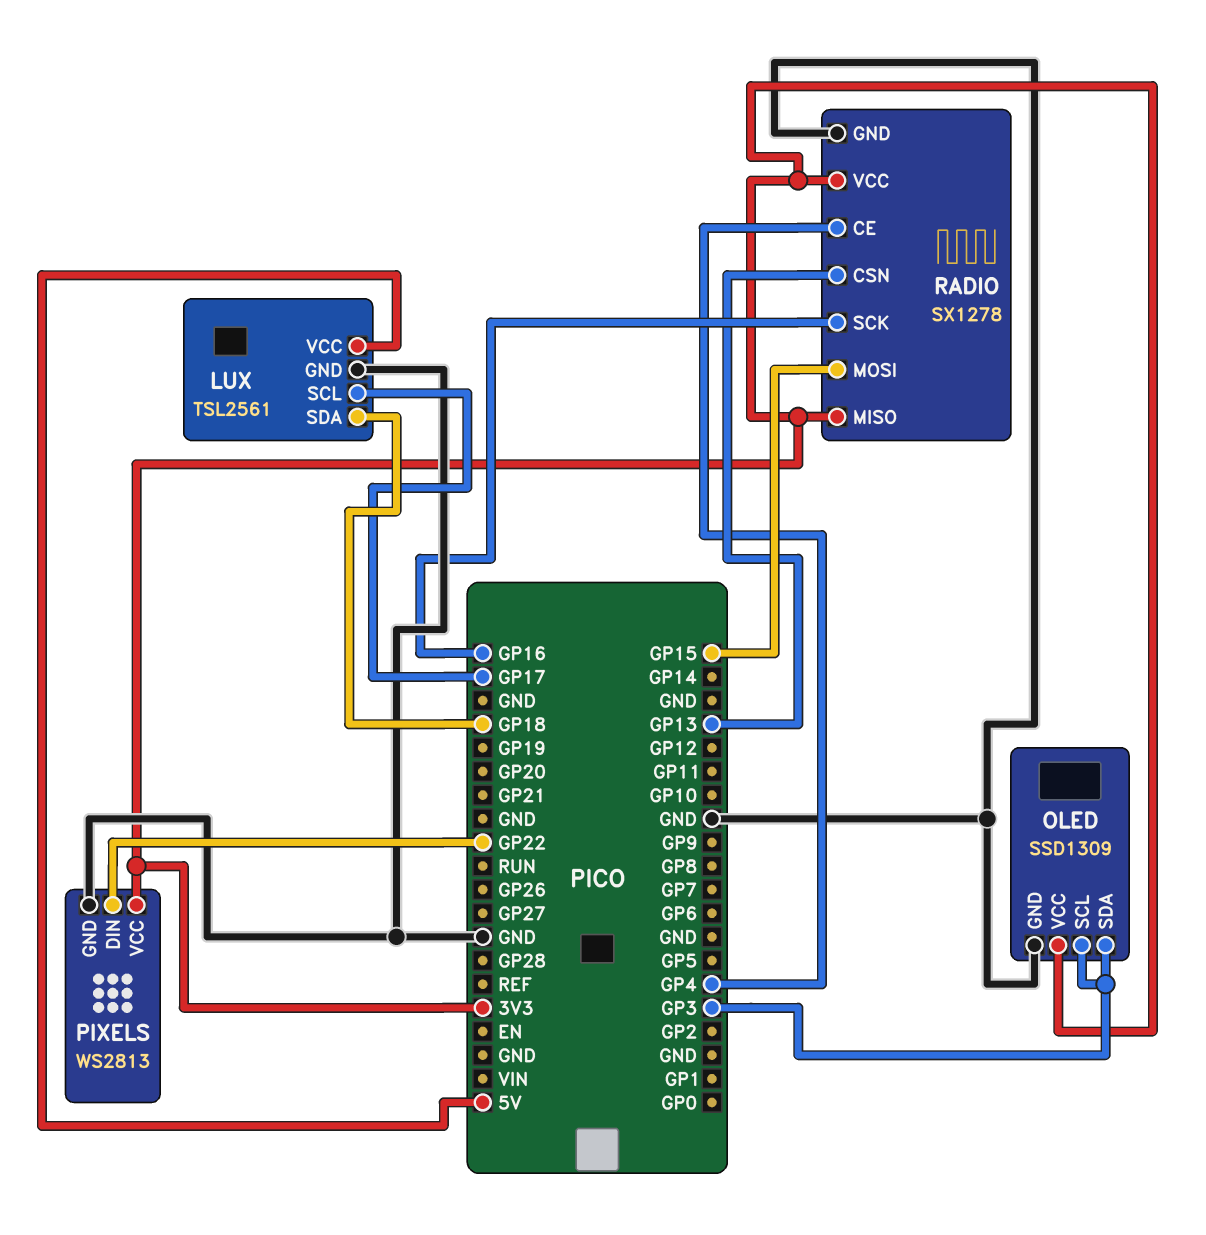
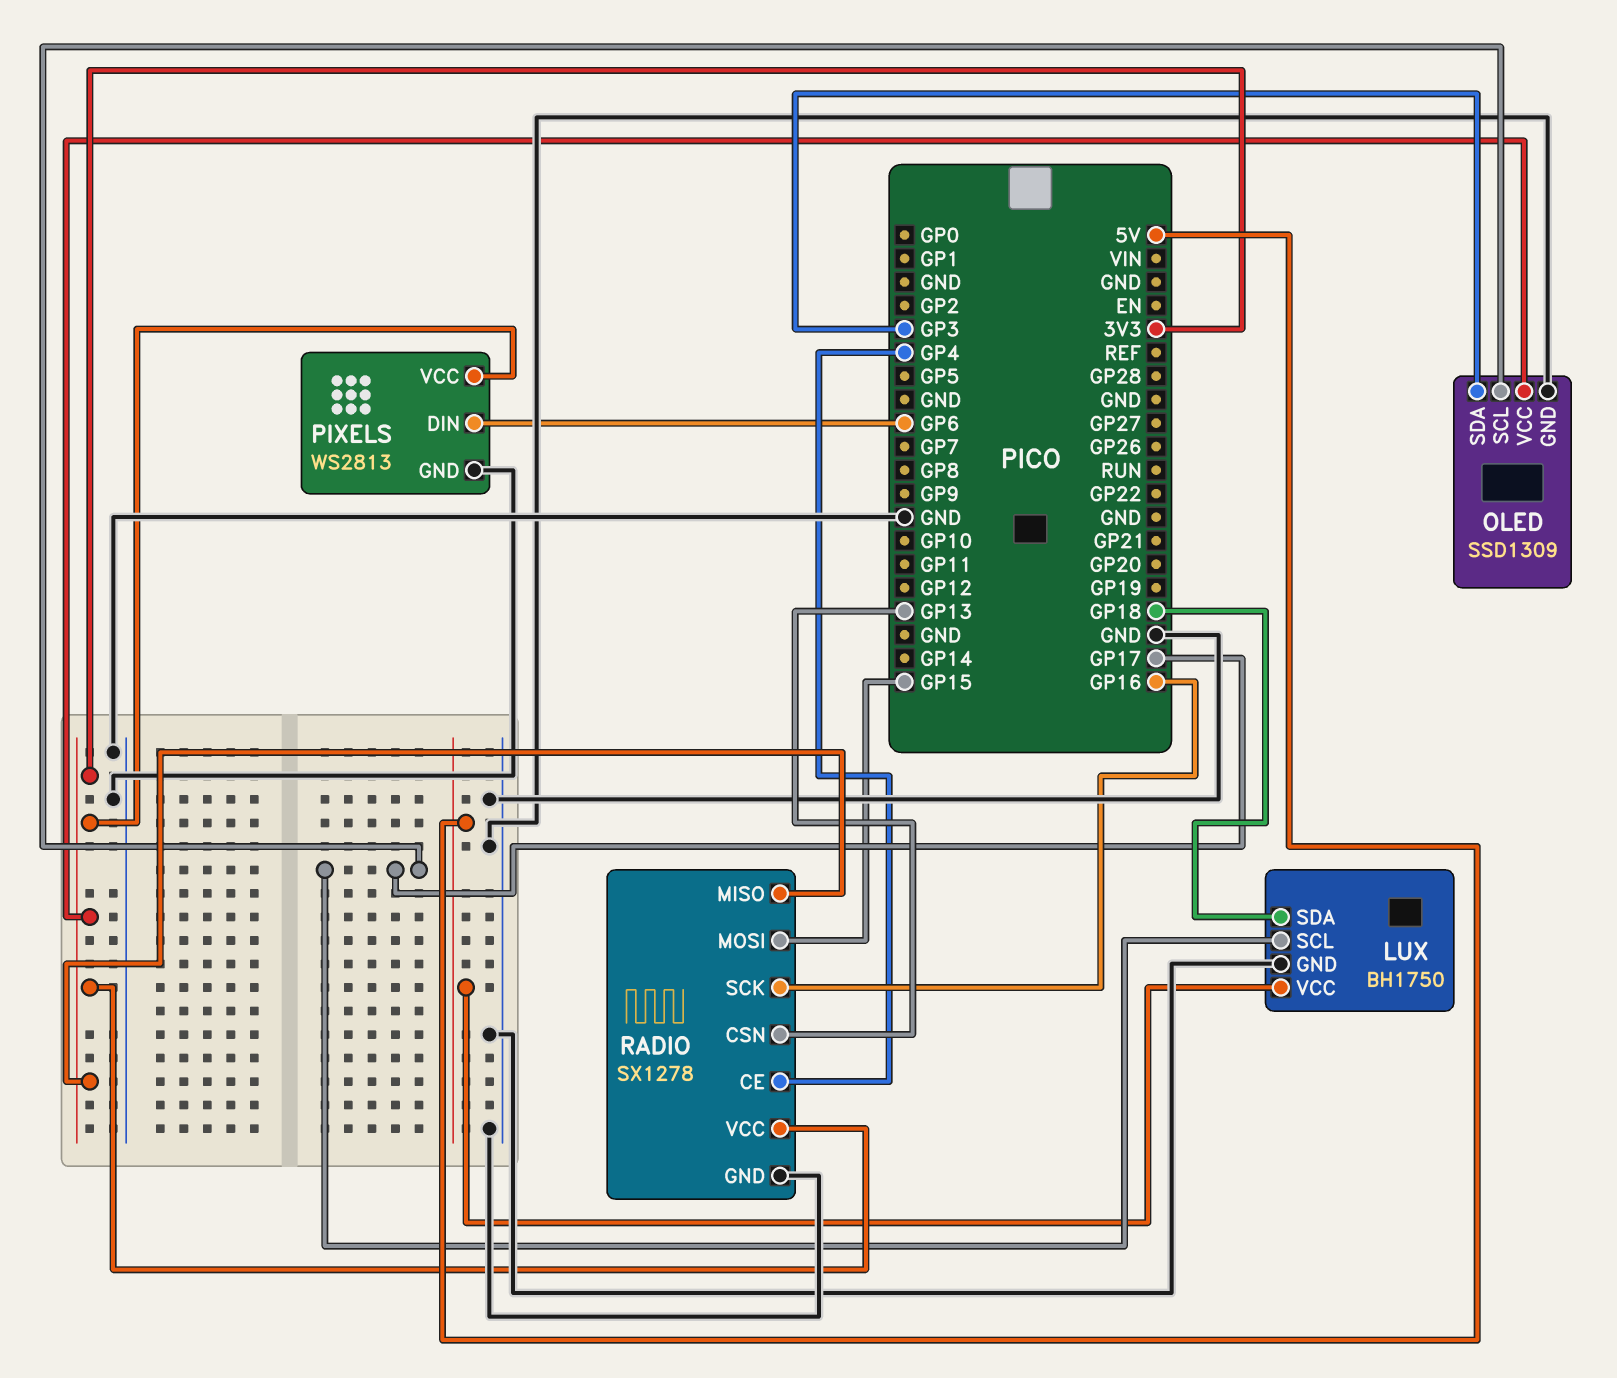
LUX: TSL2561 -> BH1750
OLED pin SCL: GP3 -> GP17
PIXELS pin DIN: GP22 -> GP6

